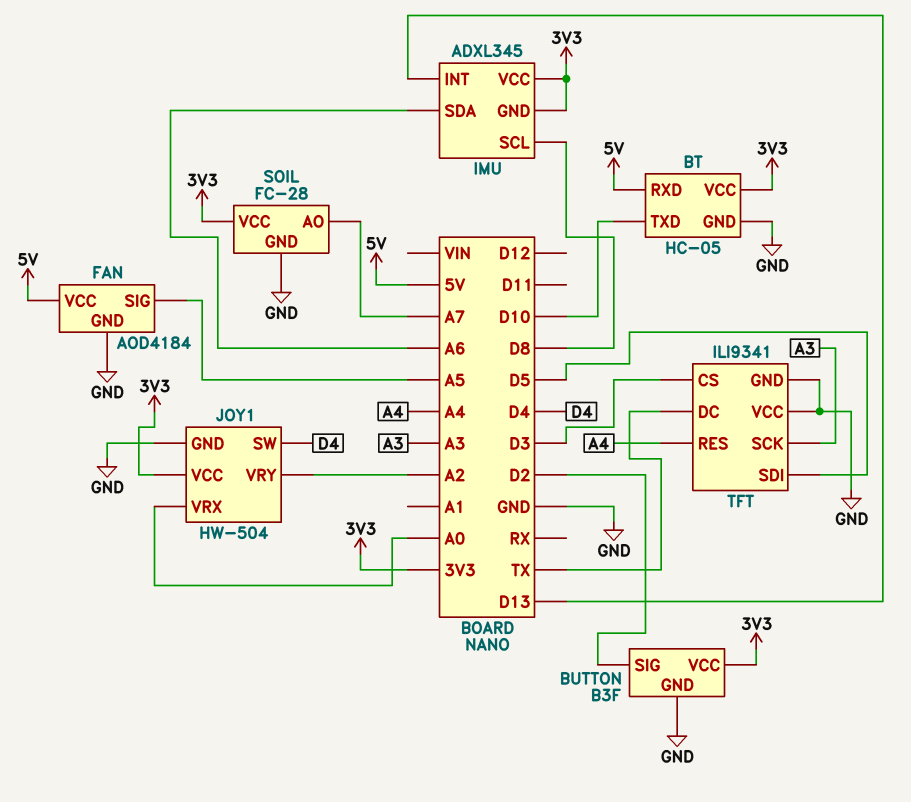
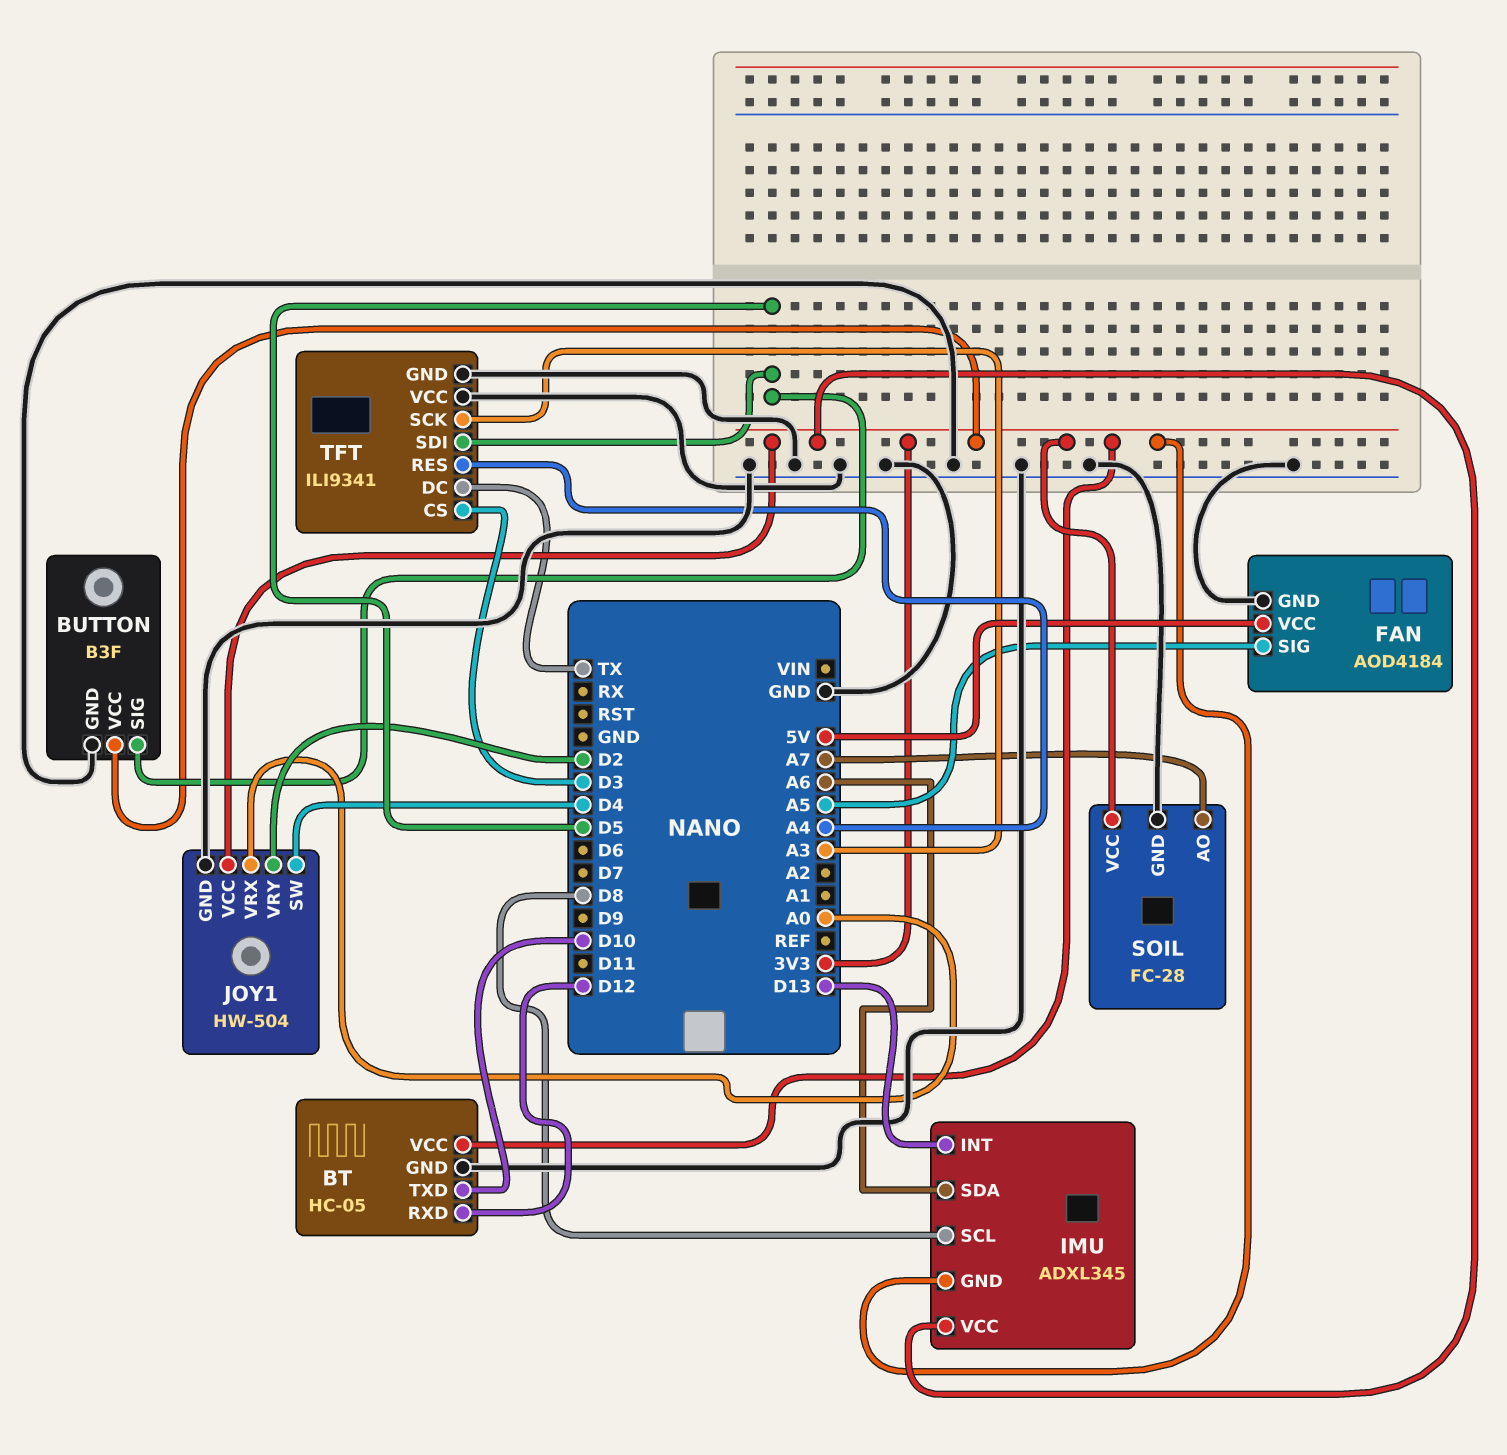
BT pin RXD: 5V -> D12
BUTTON pin SIG: D2 -> D5
JOY1 pin VRY: A2 -> D2

